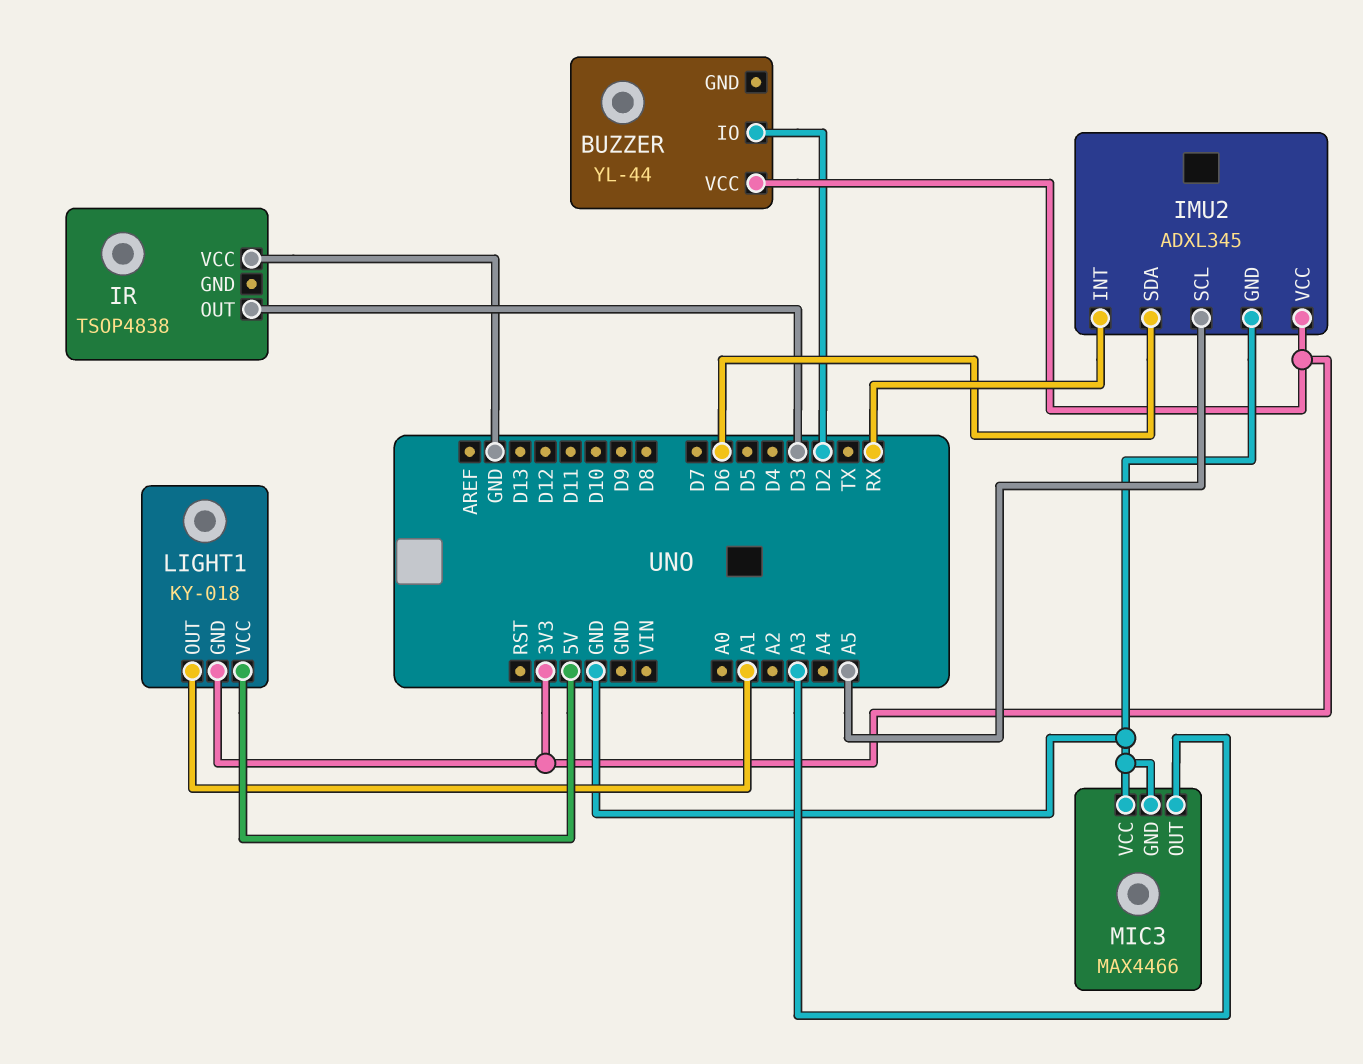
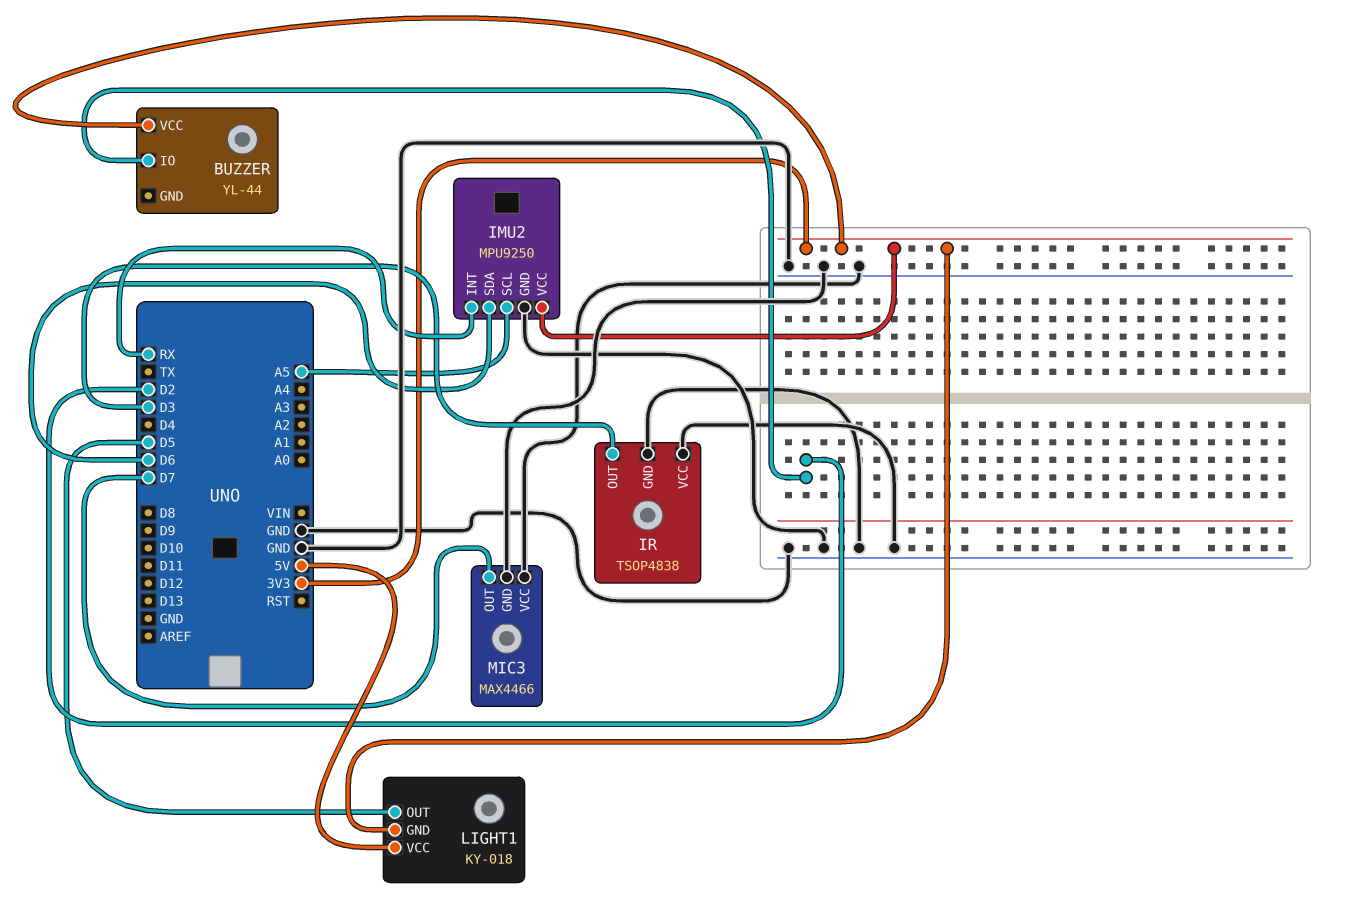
IMU2: ADXL345 -> MPU9250
IR pin GND: none -> GND
LIGHT1 pin OUT: A1 -> D5
MIC3 pin OUT: A3 -> D7

